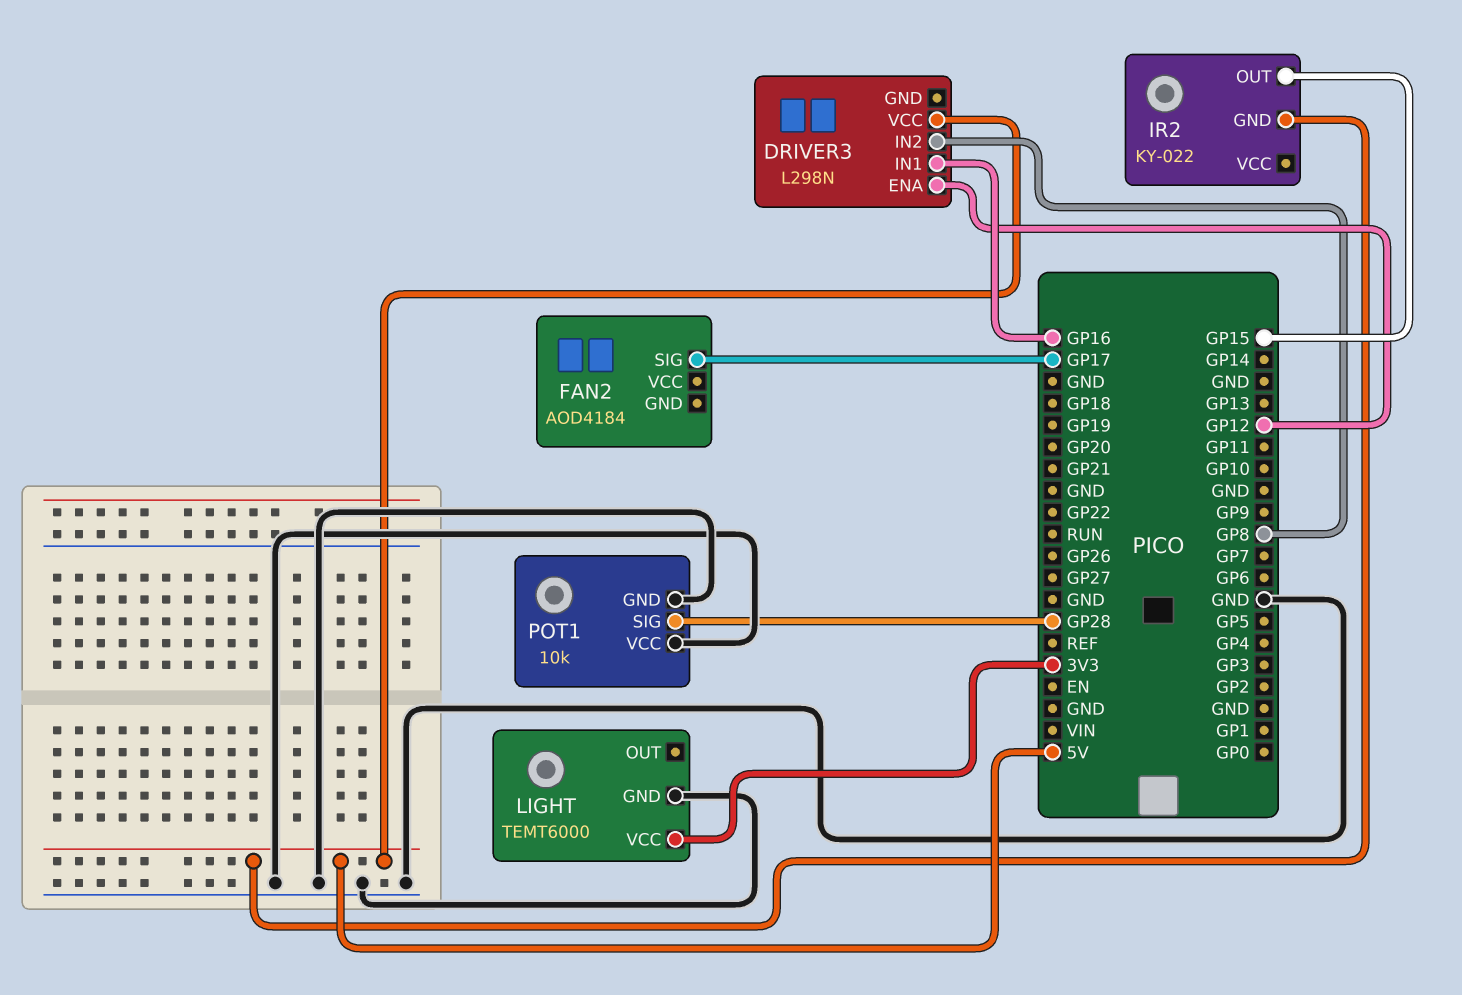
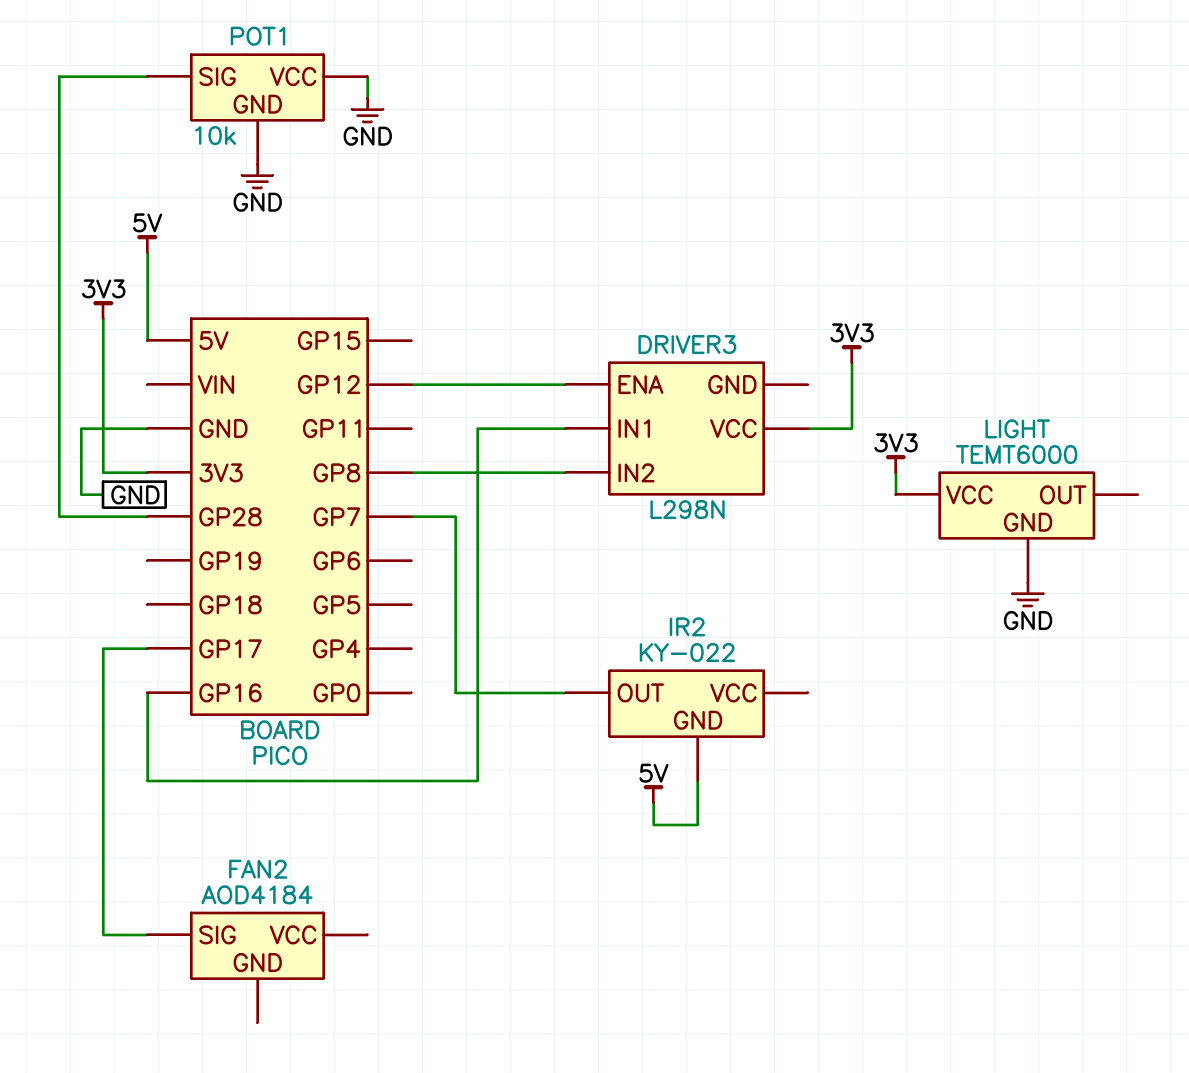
DRIVER3 pin VCC: 5V -> 3V3
IR2 pin OUT: GP15 -> GP7

